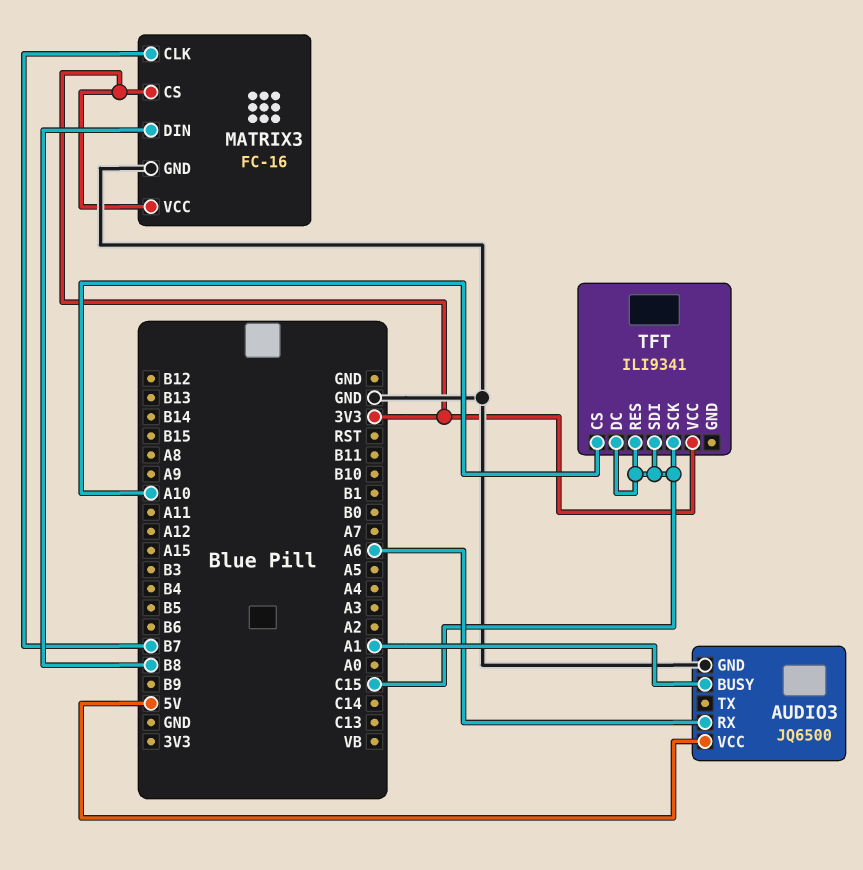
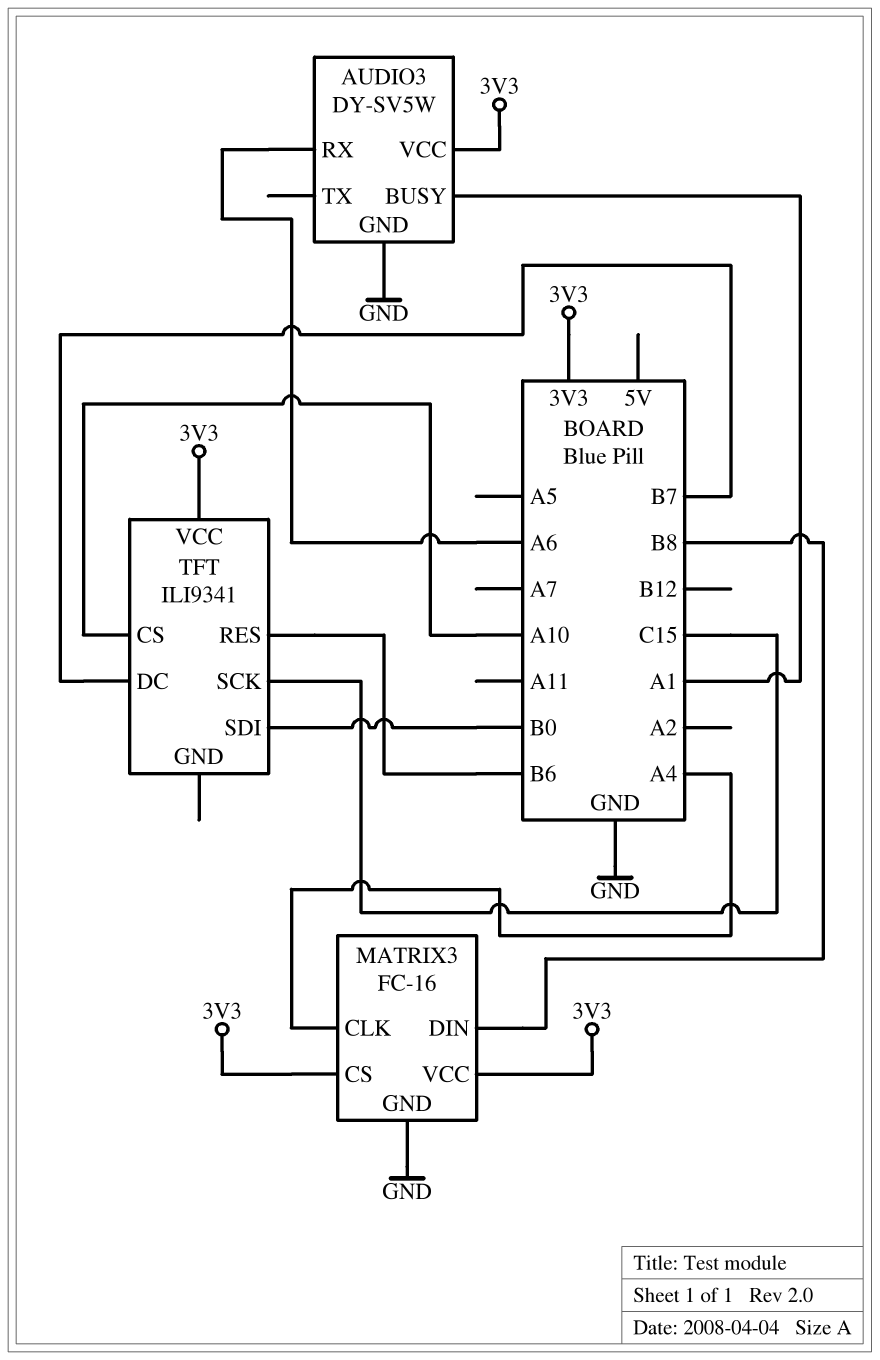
AUDIO3: JQ6500 -> DY-SV5W
AUDIO3 pin VCC: 5V -> 3V3
MATRIX3 pin CLK: B7 -> A4
TFT pin DC: C15 -> B7
TFT pin RES: C15 -> B6
TFT pin SDI: C15 -> B0

